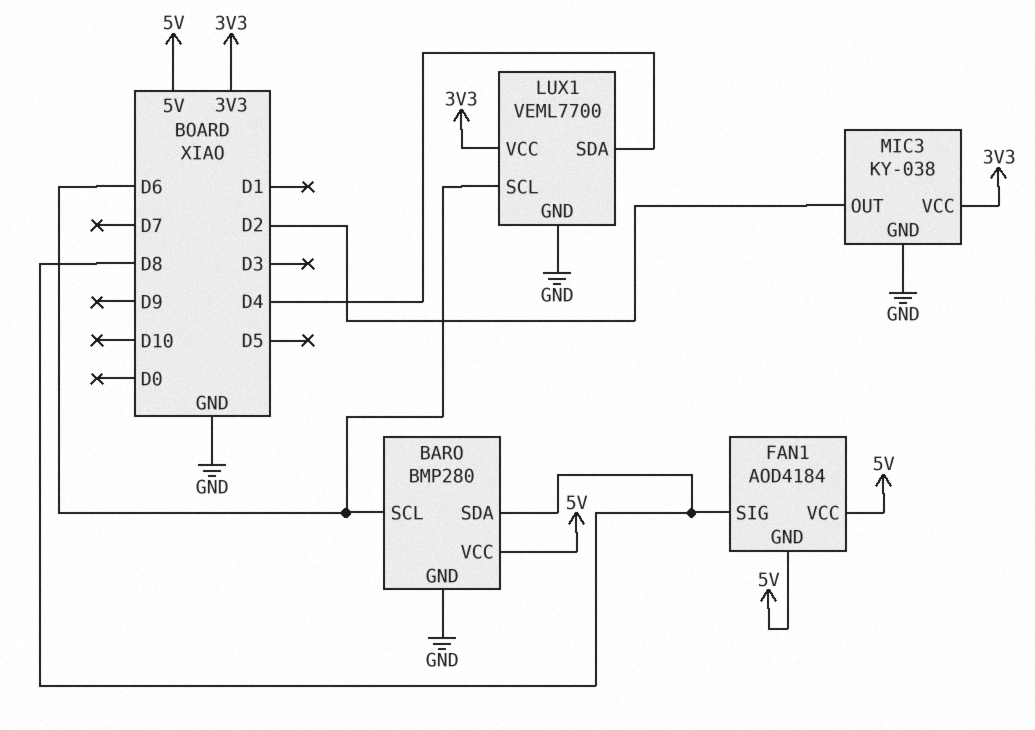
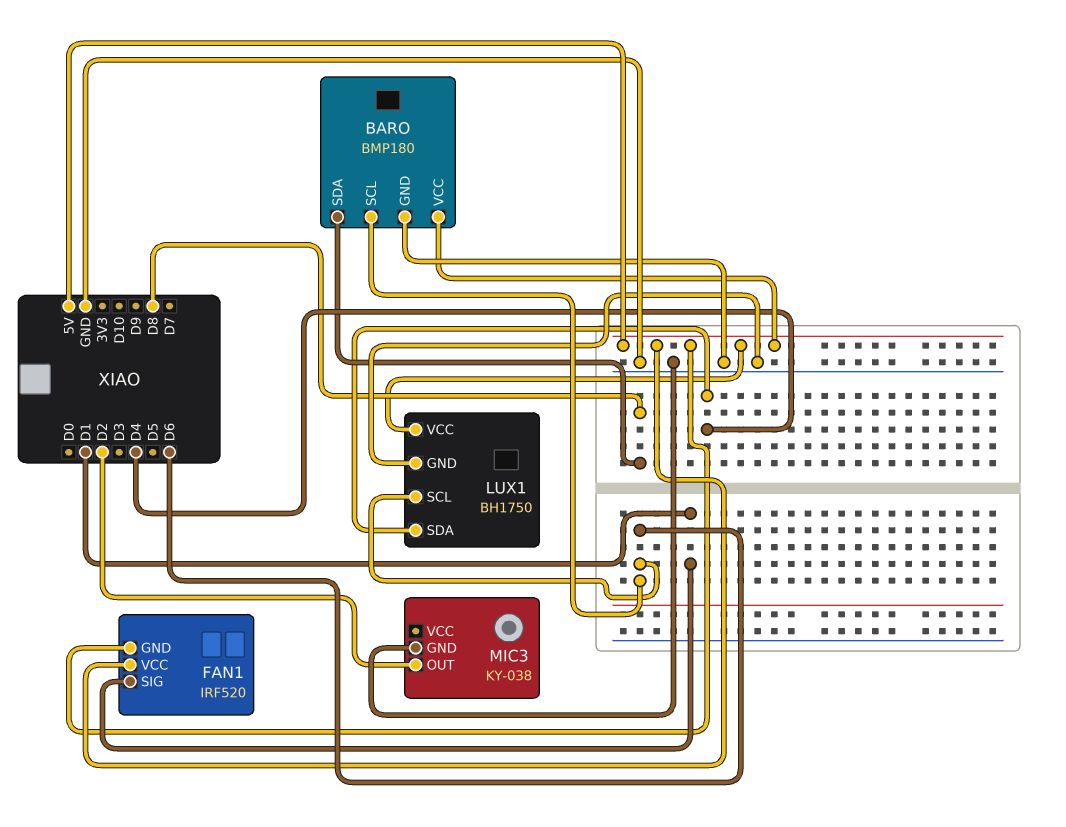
BARO: BMP280 -> BMP180
FAN1: AOD4184 -> IRF520
FAN1 pin SIG: D8 -> D1
LUX1: VEML7700 -> BH1750
LUX1 pin VCC: 3V3 -> 5V
MIC3 pin VCC: 3V3 -> none

